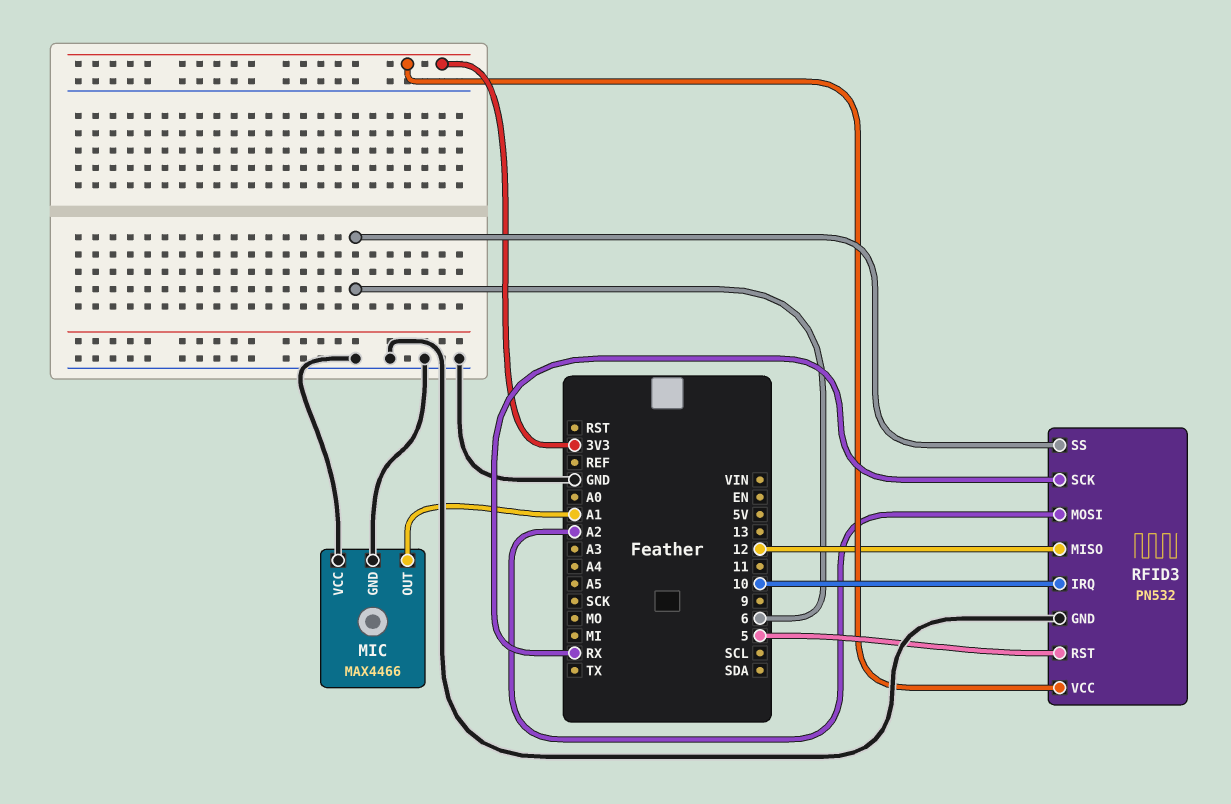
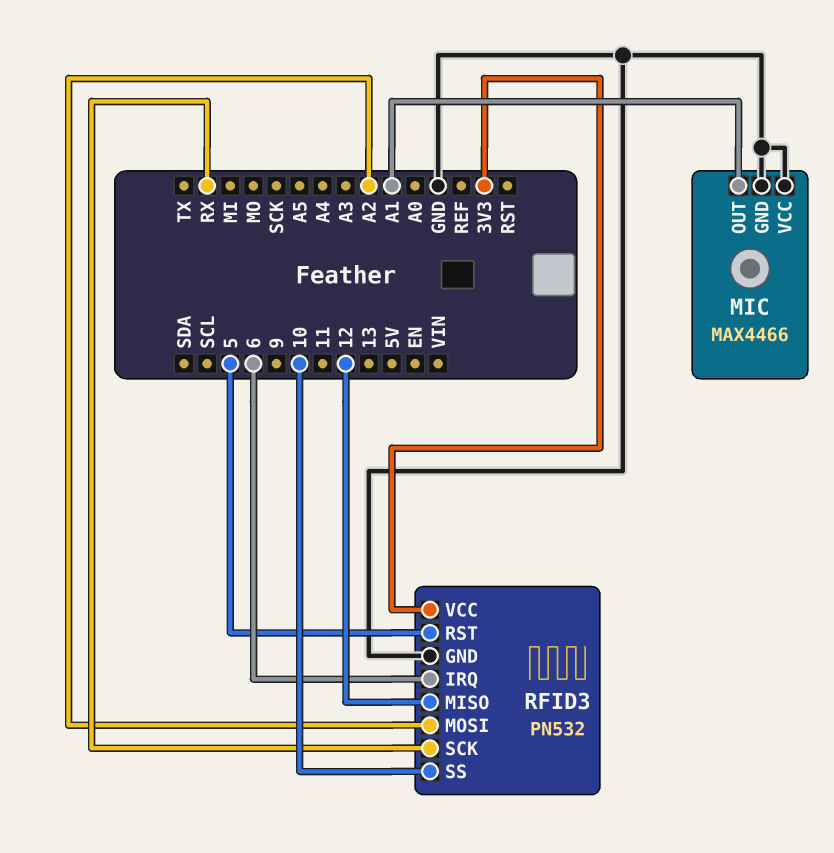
RFID3 pin IRQ: 10 -> 6
RFID3 pin SS: 6 -> 10

